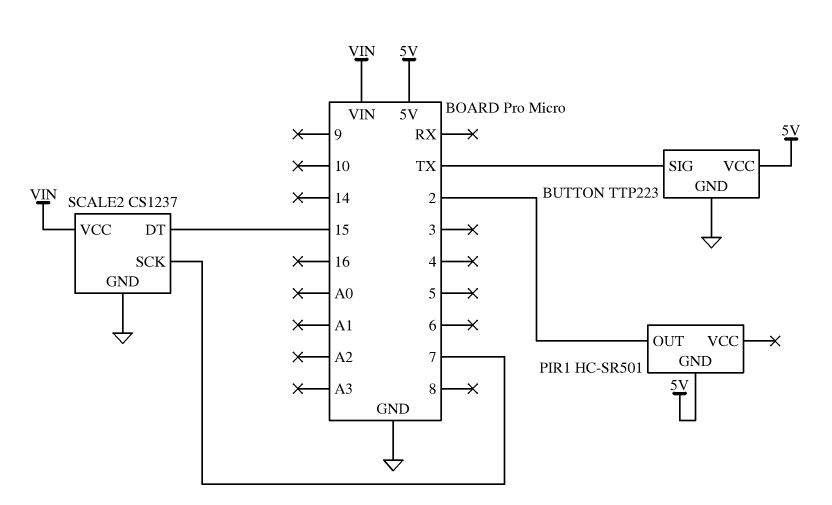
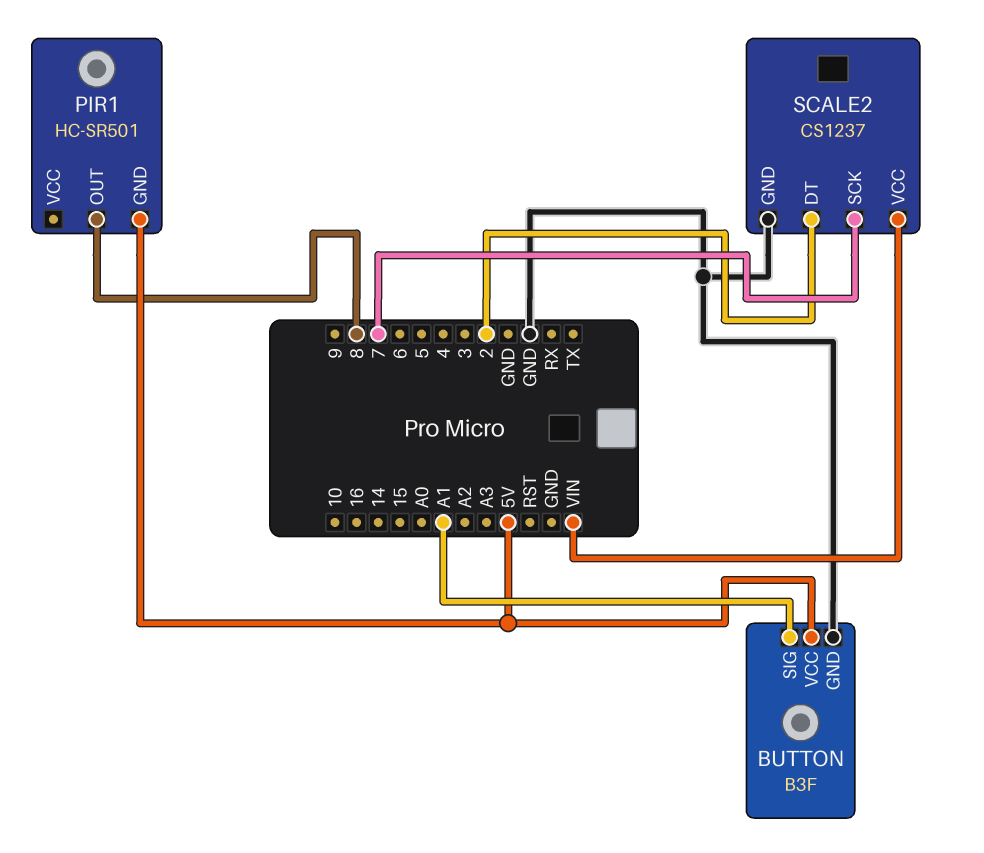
BUTTON: TTP223 -> B3F
BUTTON pin SIG: TX -> A1
PIR1 pin OUT: 2 -> 8
SCALE2 pin DT: 15 -> 2

